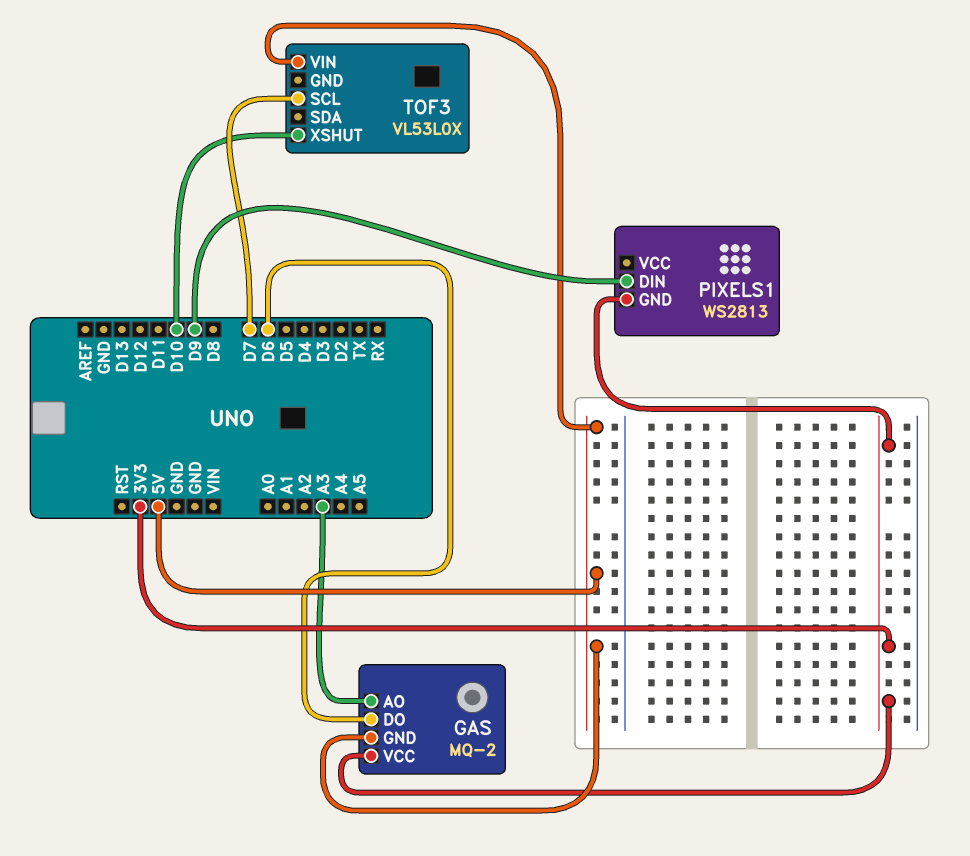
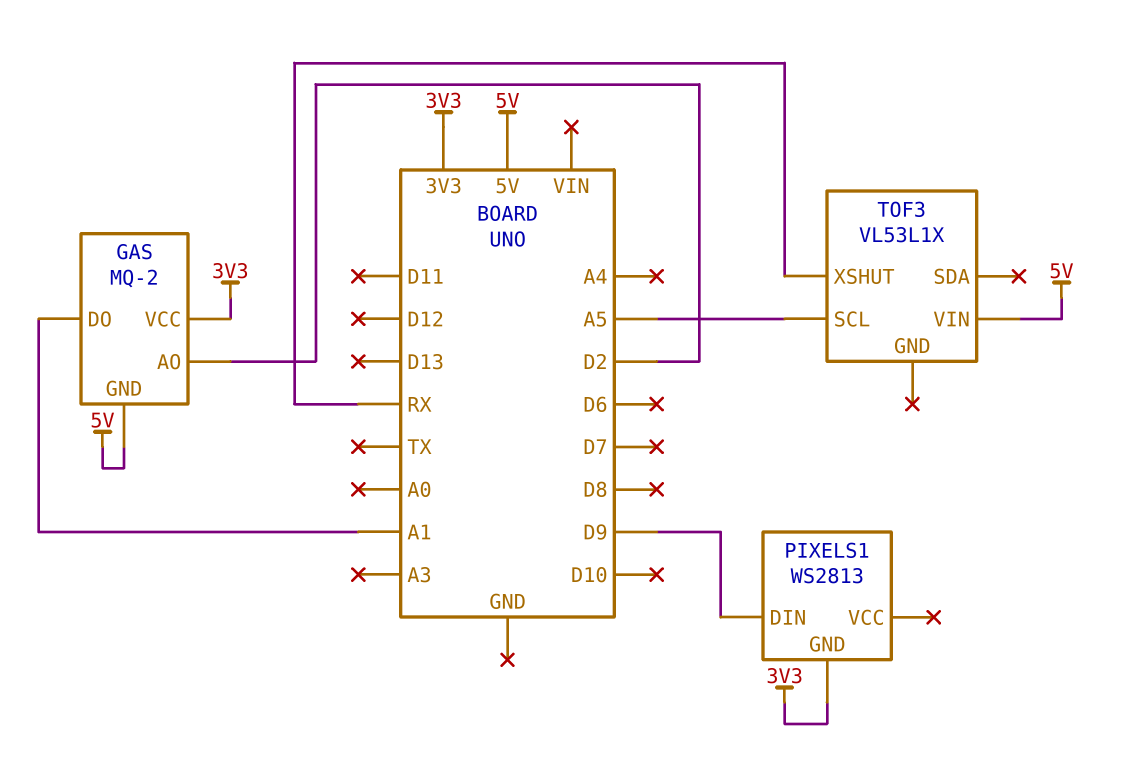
GAS pin AO: A3 -> D2
GAS pin DO: D6 -> A1
TOF3: VL53L0X -> VL53L1X
TOF3 pin SCL: D7 -> A5
TOF3 pin XSHUT: D10 -> RX

